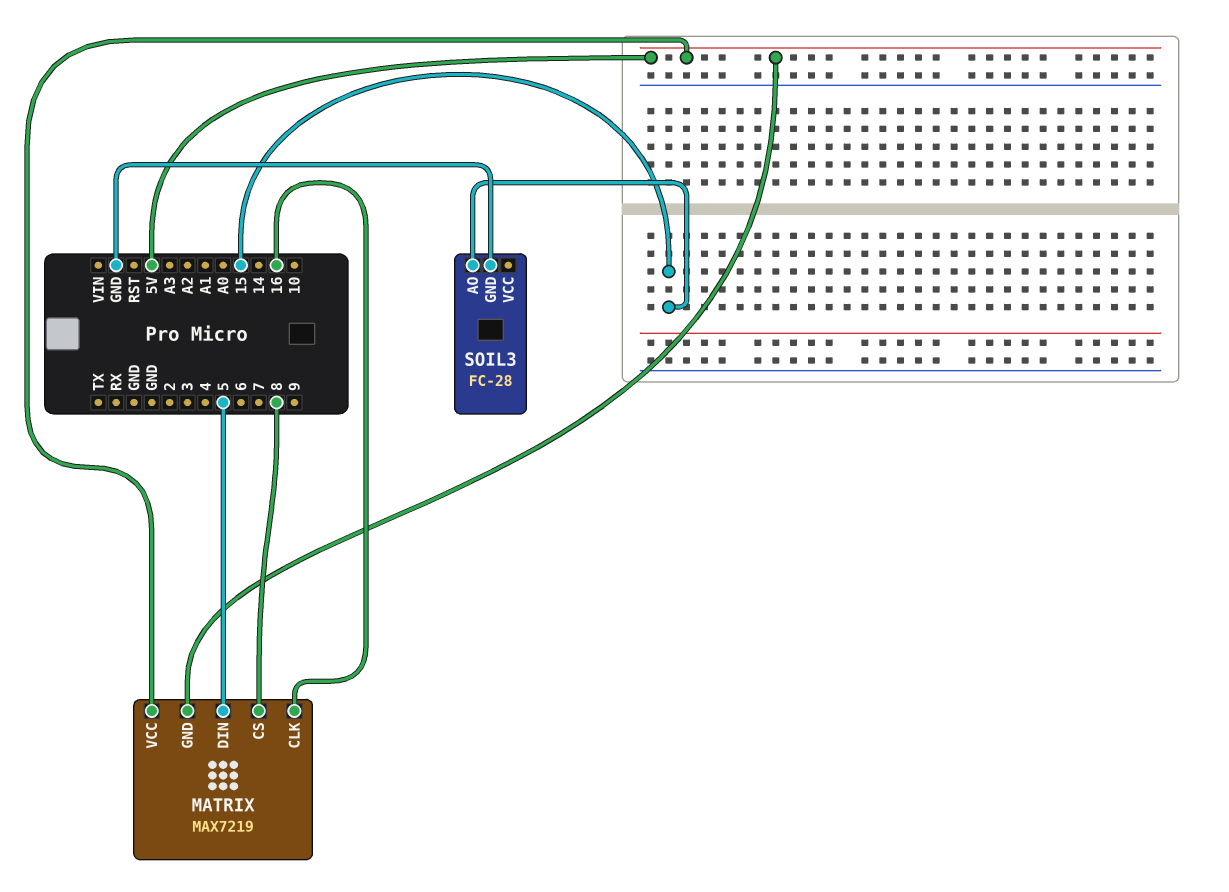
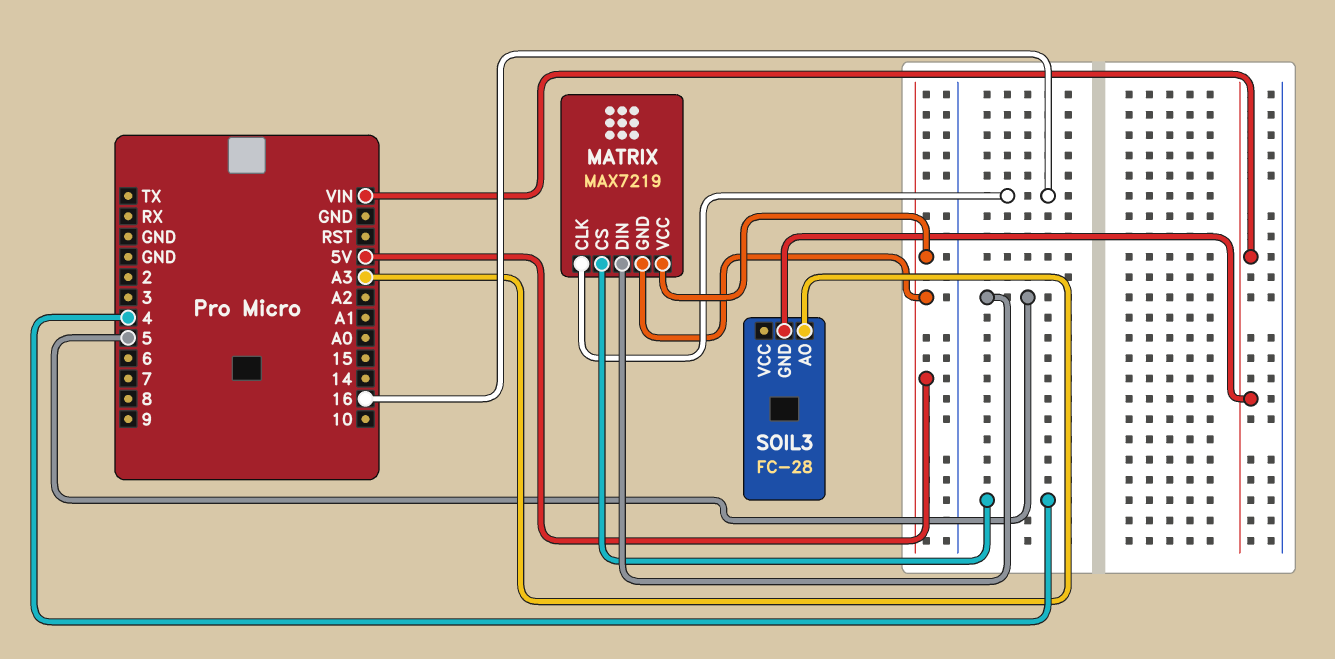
MATRIX pin CS: 8 -> 4
SOIL3 pin AO: 15 -> A3
SOIL3 pin GND: GND -> VIN

